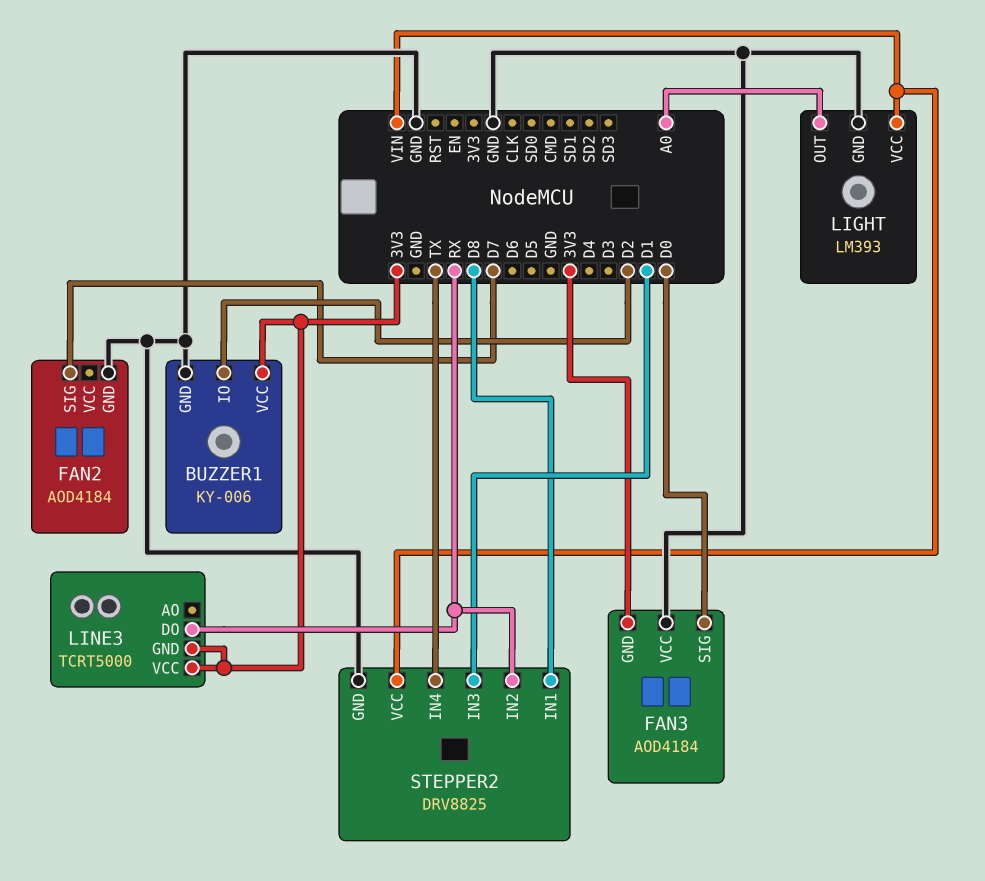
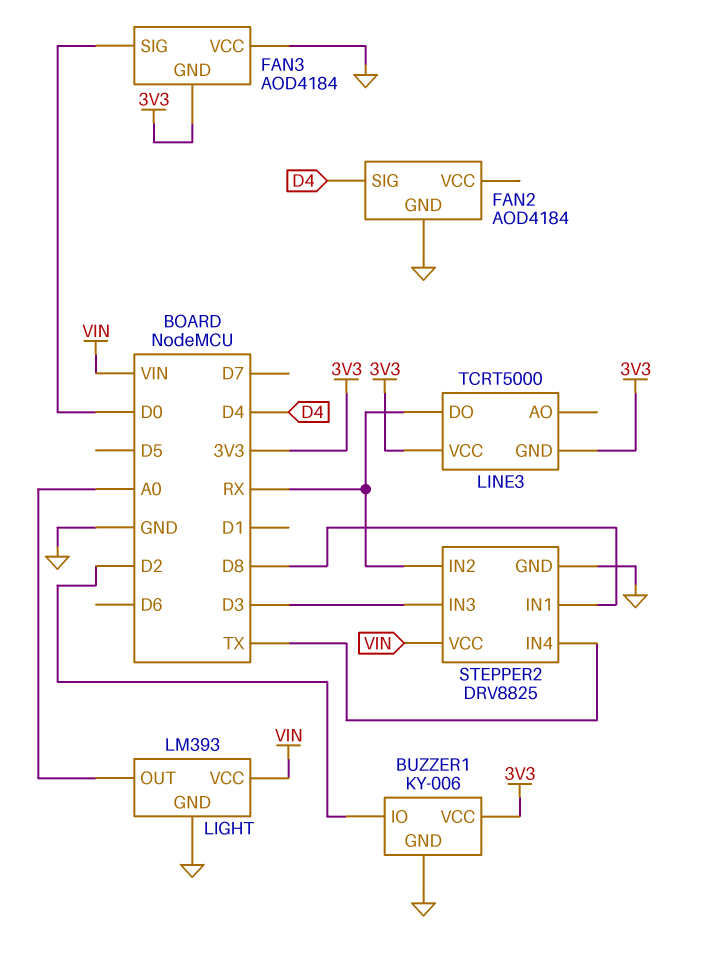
FAN2 pin SIG: D7 -> D4
STEPPER2 pin IN3: D1 -> D3

